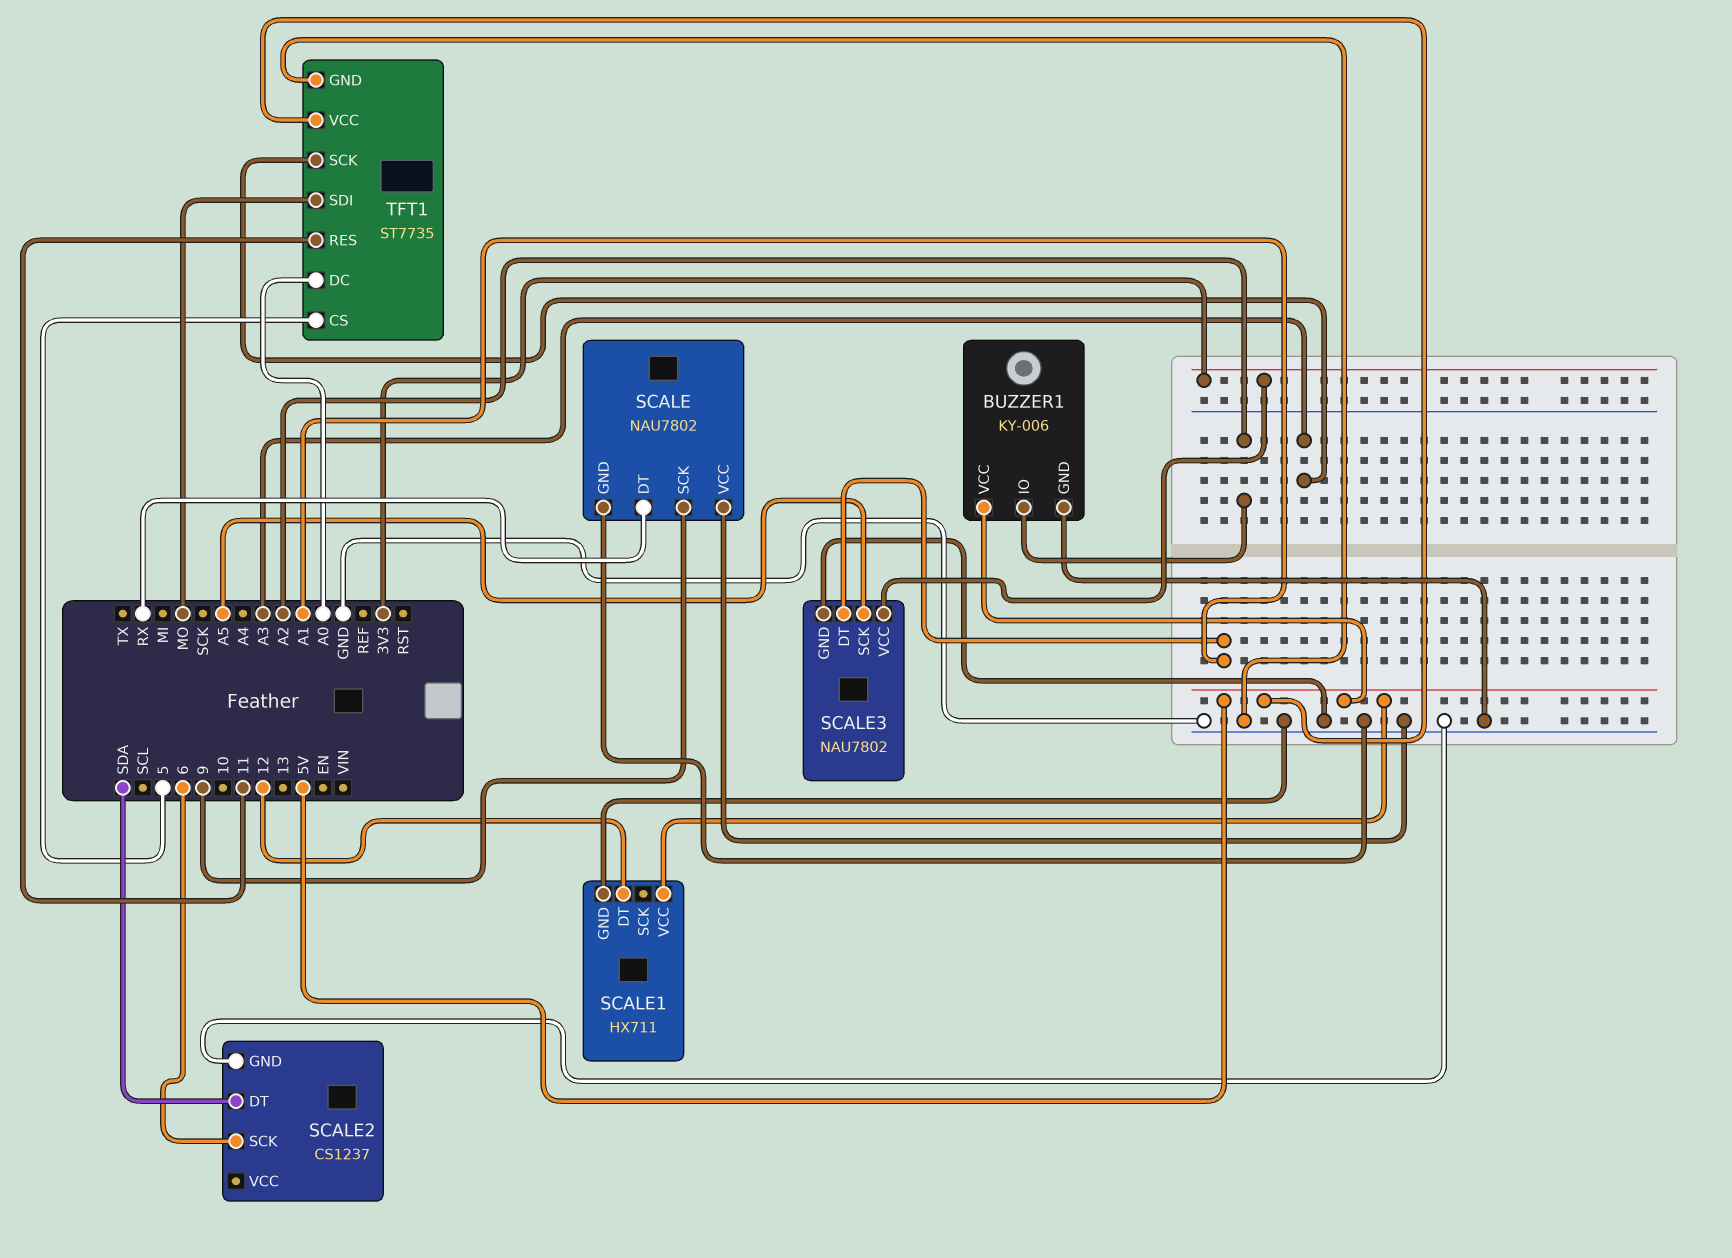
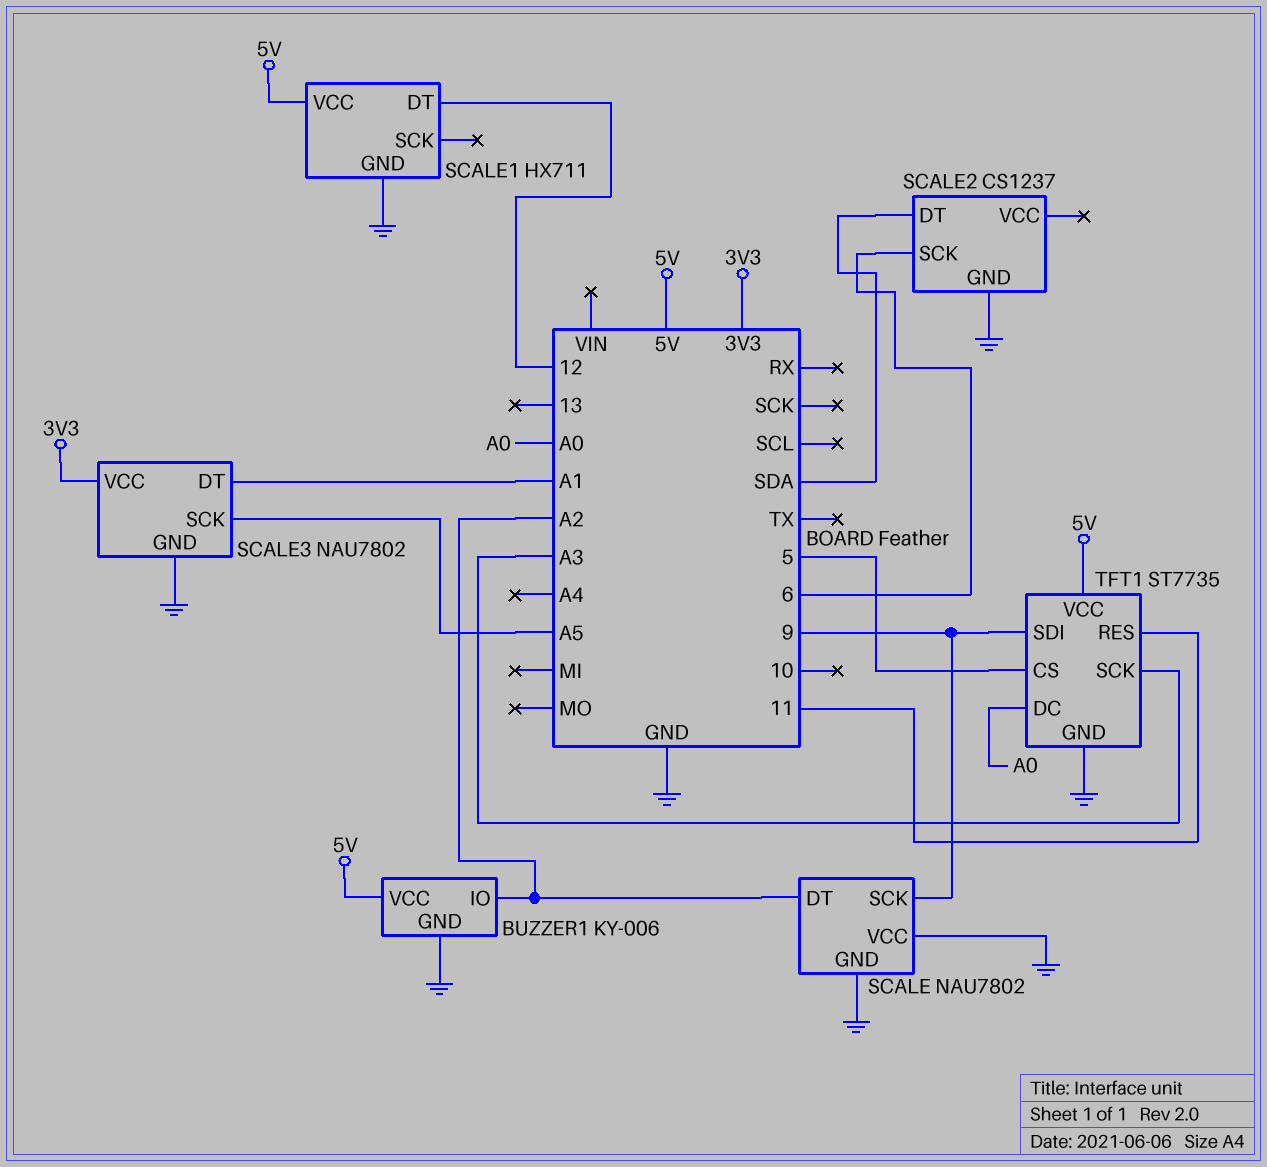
SCALE pin DT: RX -> A2
TFT1 pin SDI: MO -> 9

